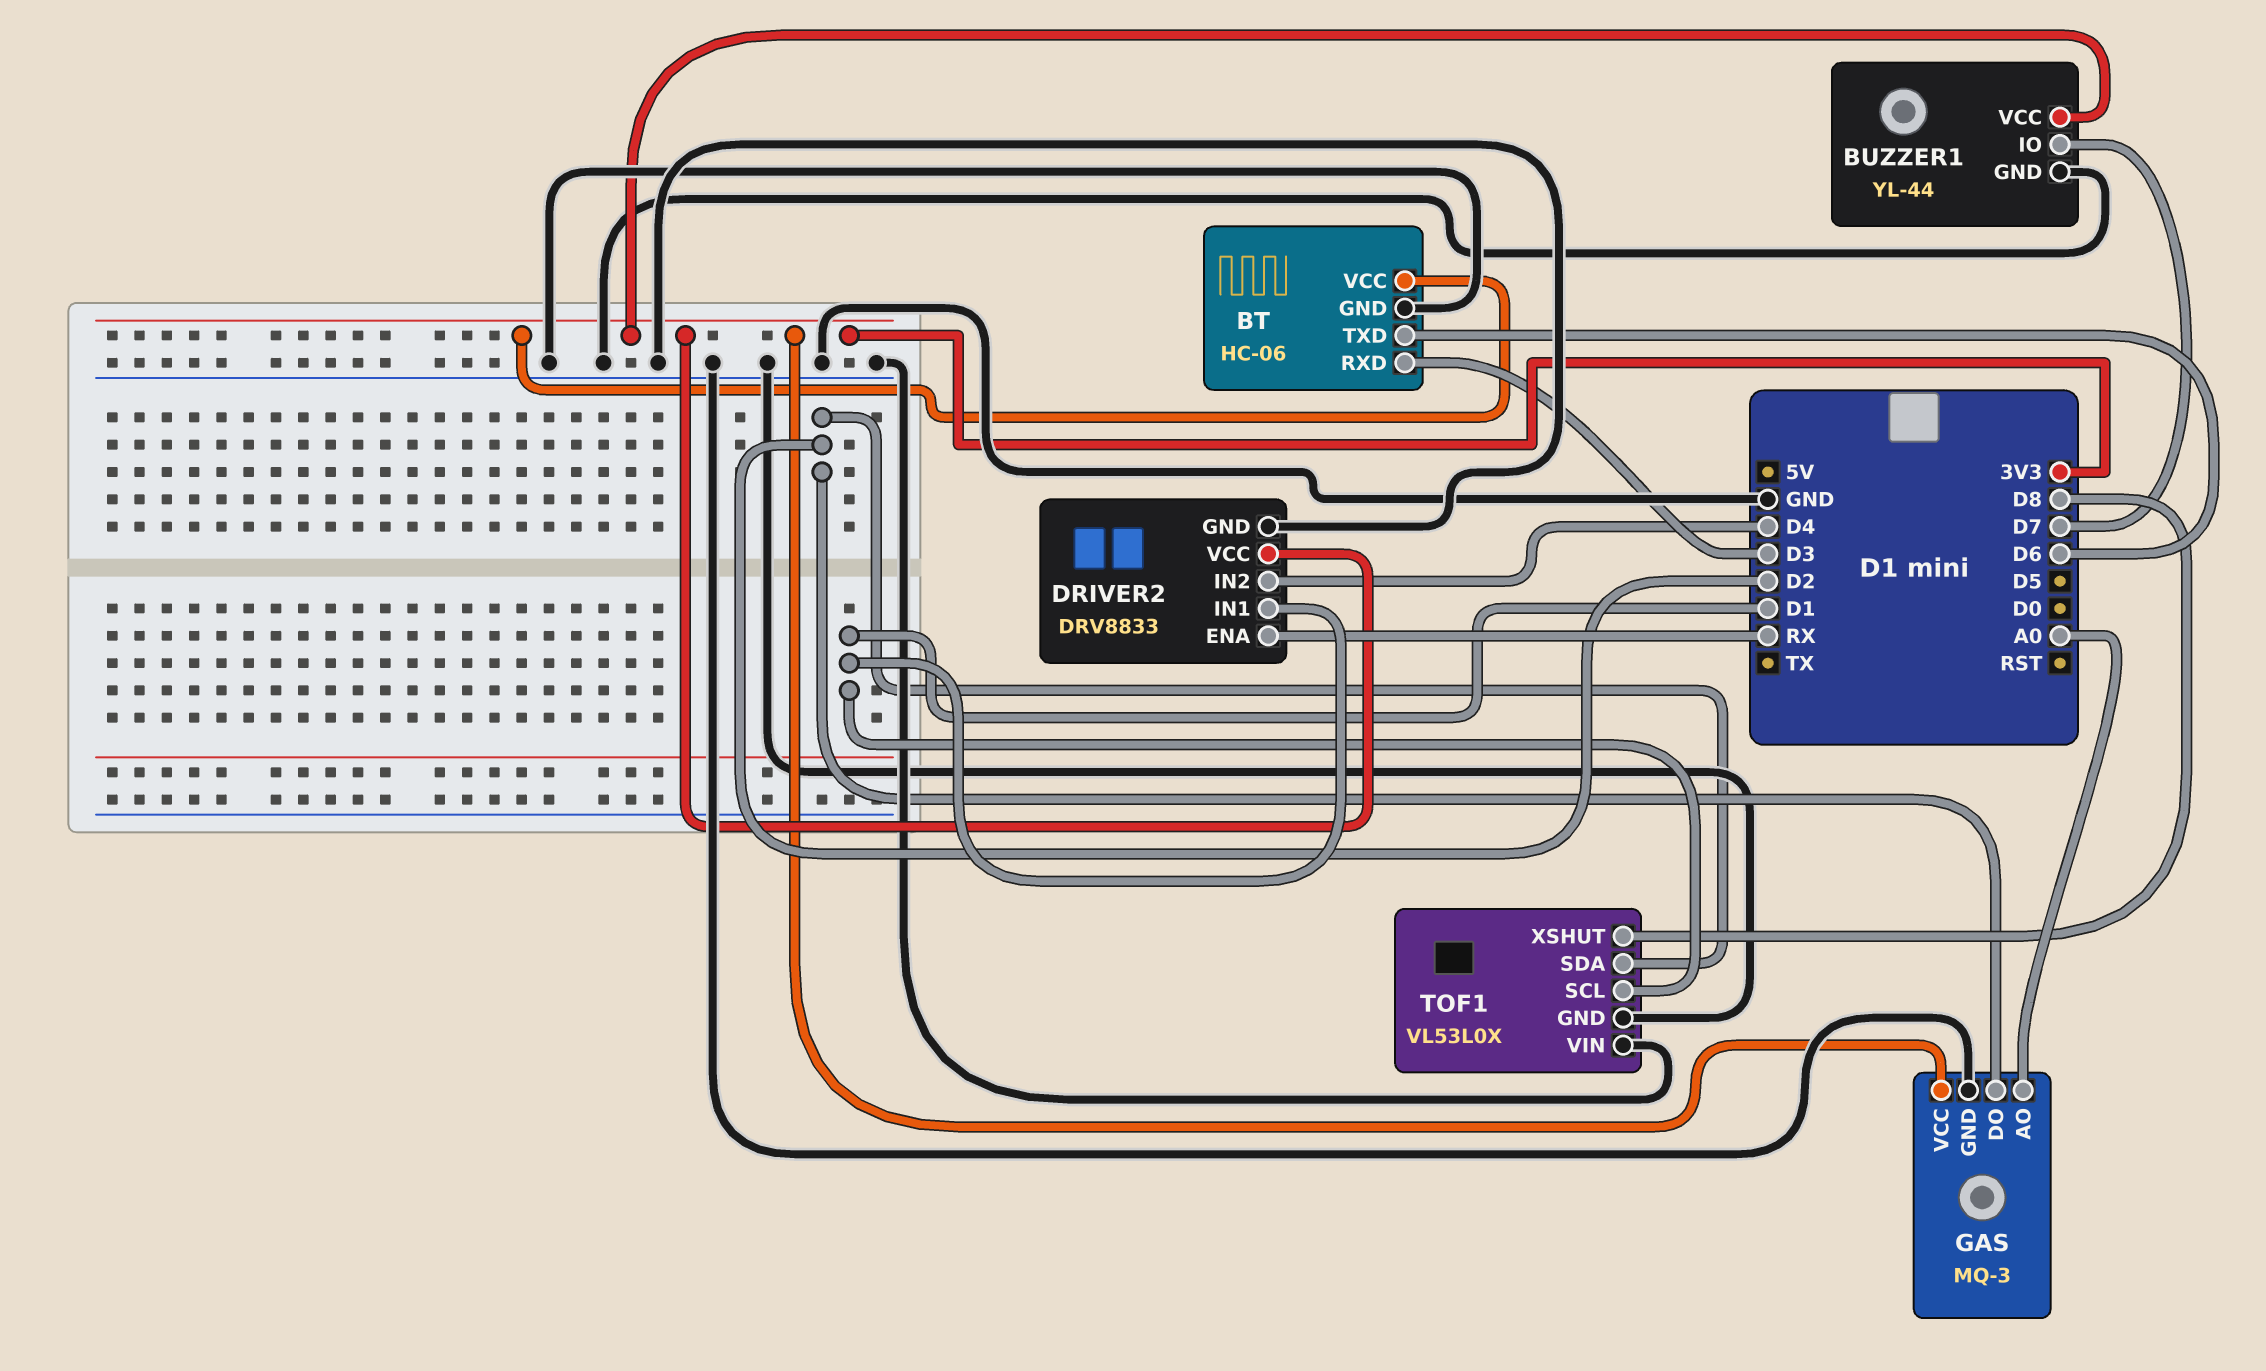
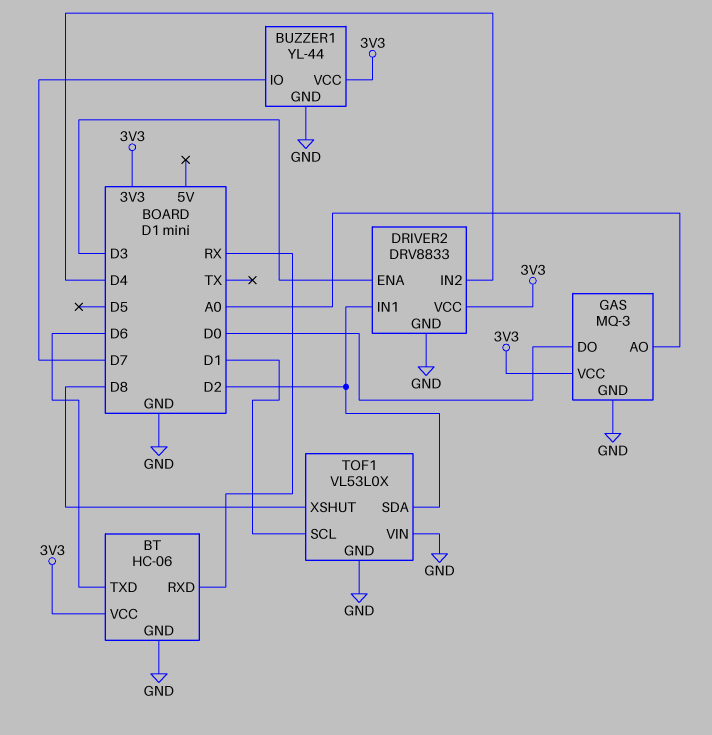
BT pin RXD: D3 -> RX
DRIVER2 pin ENA: RX -> D3
DRIVER2 pin IN1: D1 -> D2
GAS pin DO: D2 -> D0

